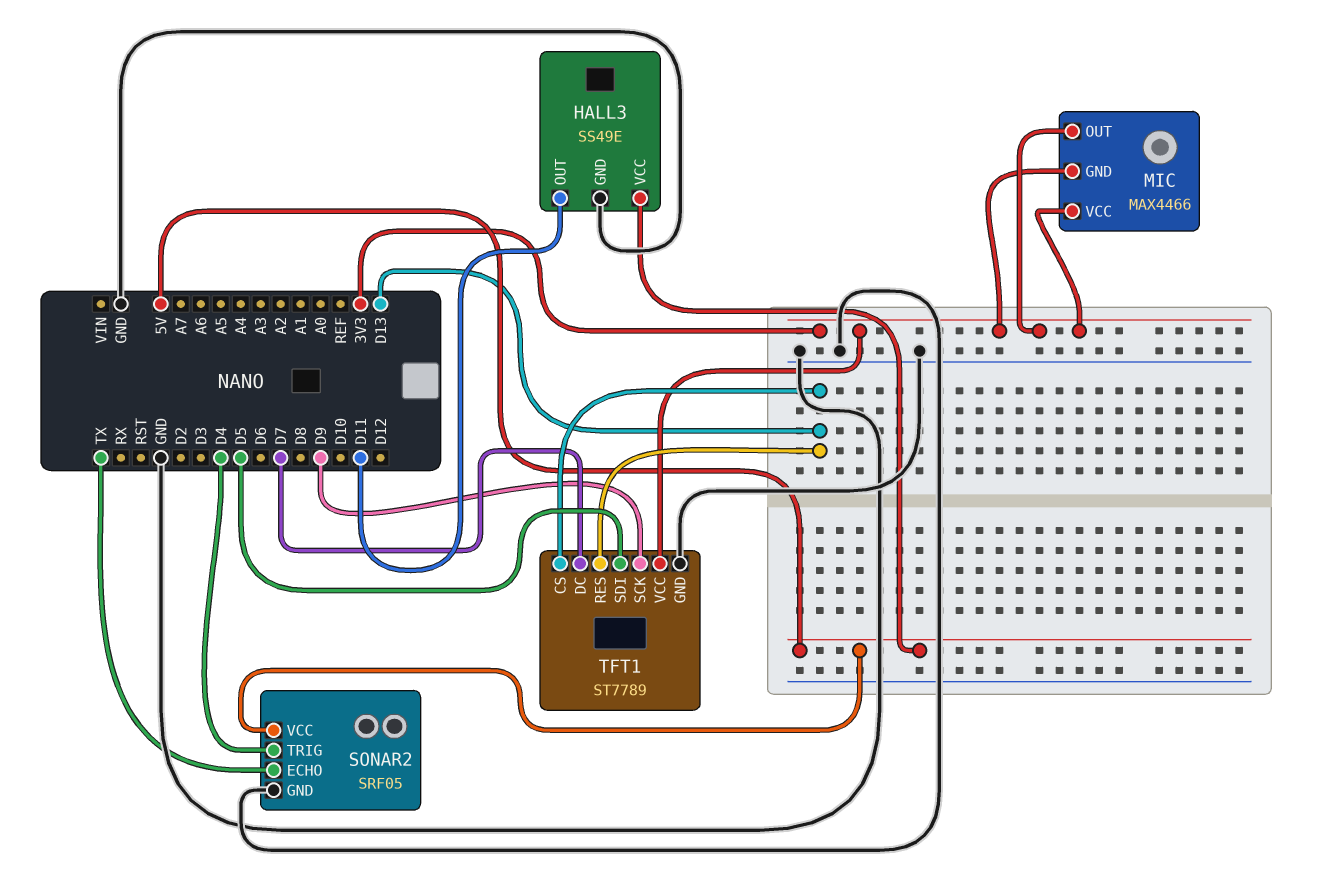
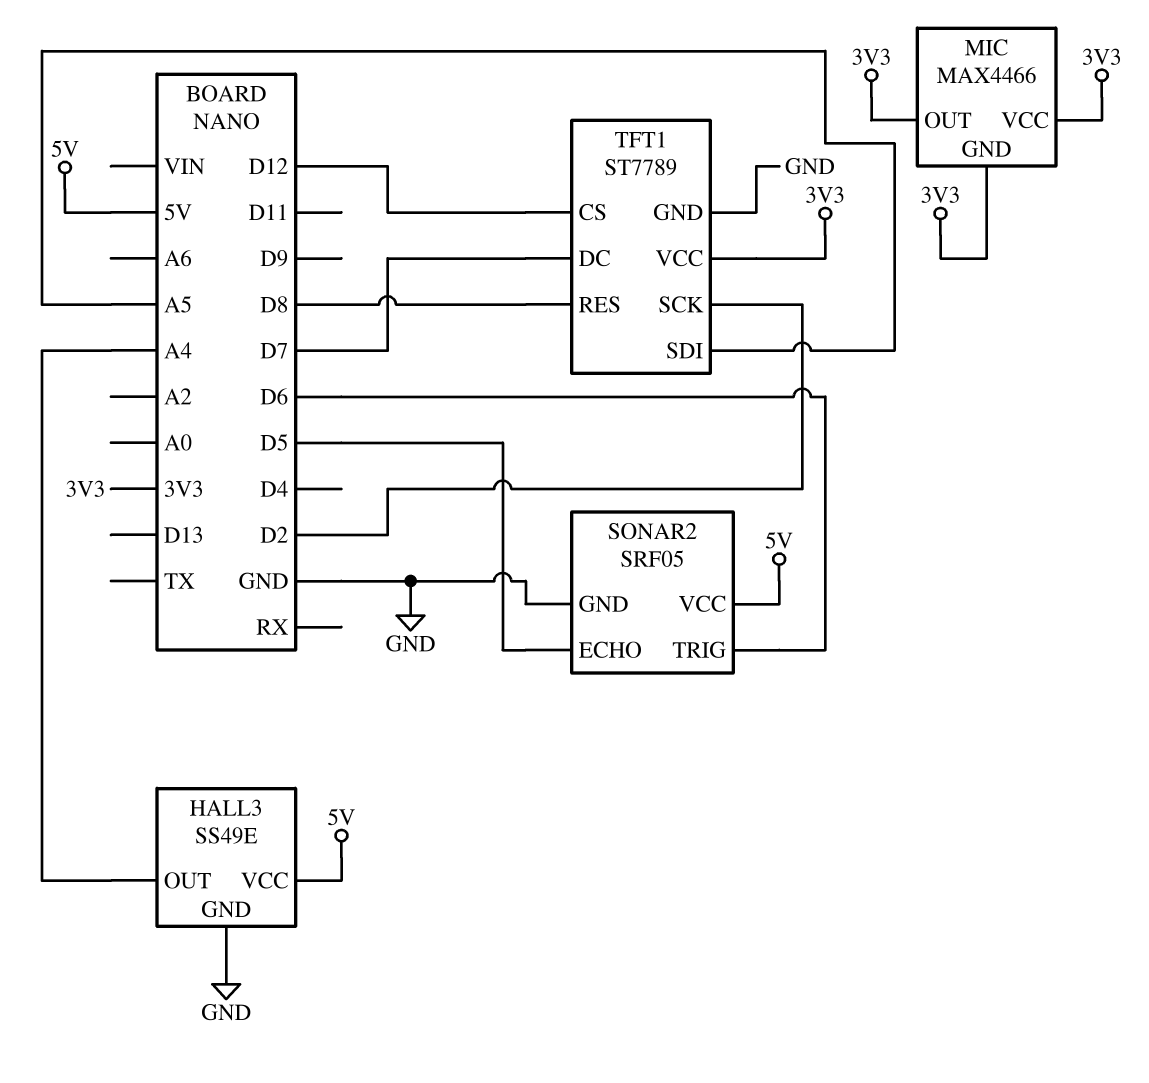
HALL3 pin OUT: D11 -> A4
SONAR2 pin ECHO: TX -> D5
SONAR2 pin TRIG: D4 -> D6
TFT1 pin CS: D13 -> D12
TFT1 pin RES: D13 -> D8
TFT1 pin SCK: D9 -> D2
TFT1 pin SDI: D5 -> A5

